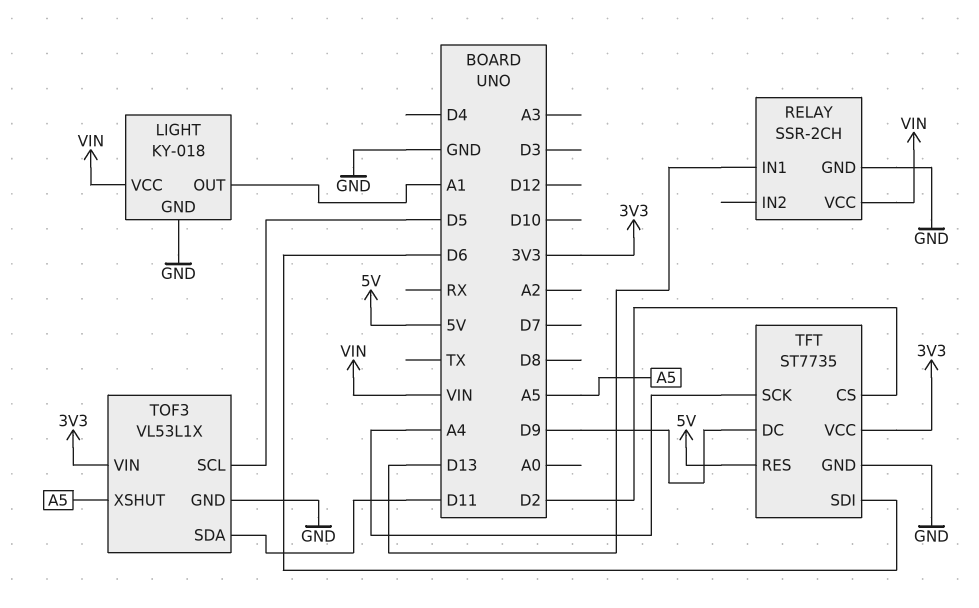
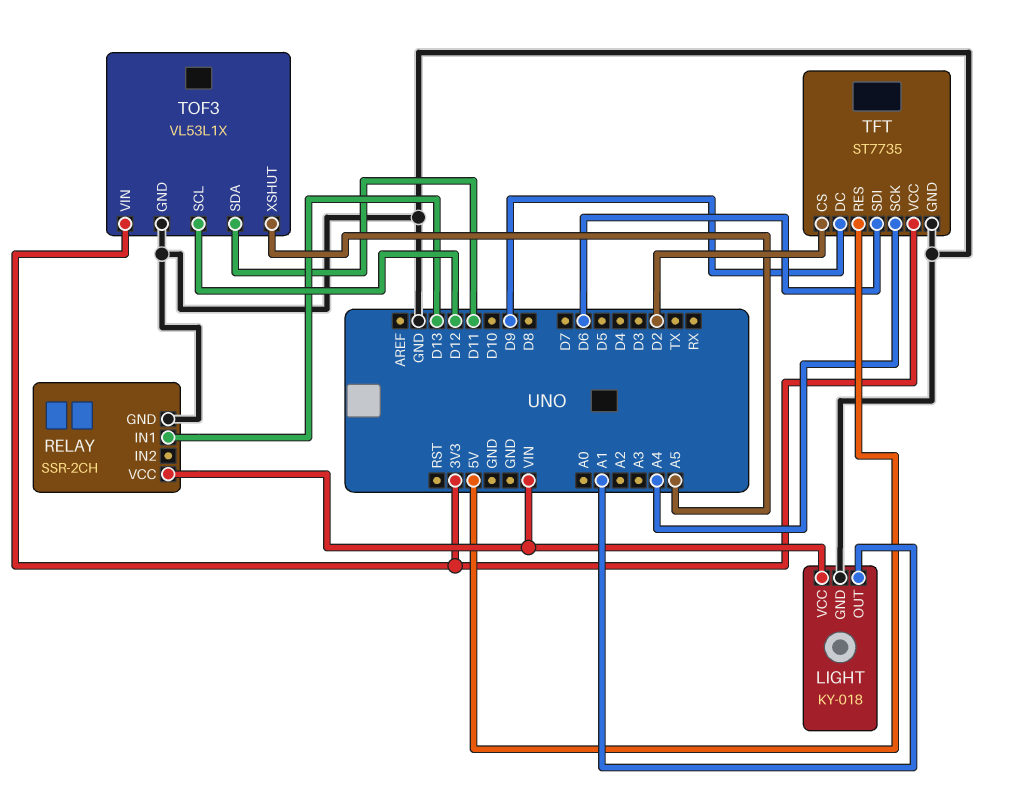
TOF3 pin SCL: D5 -> D12

